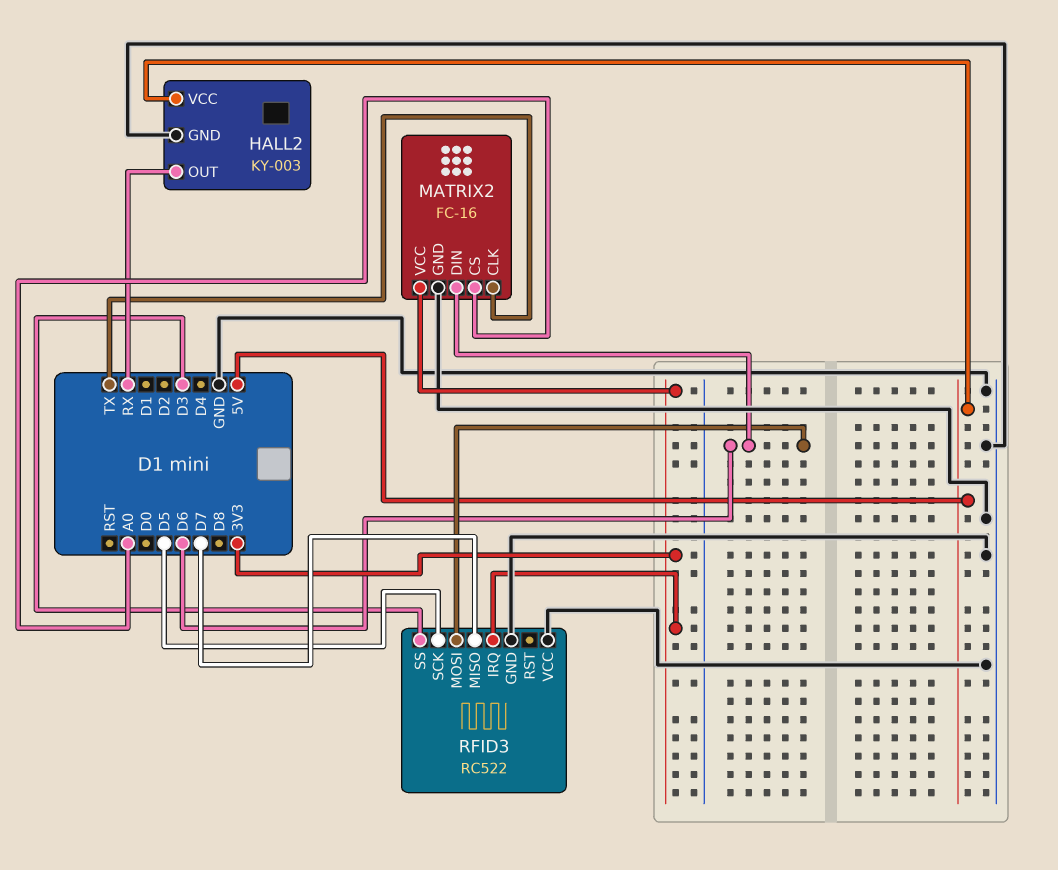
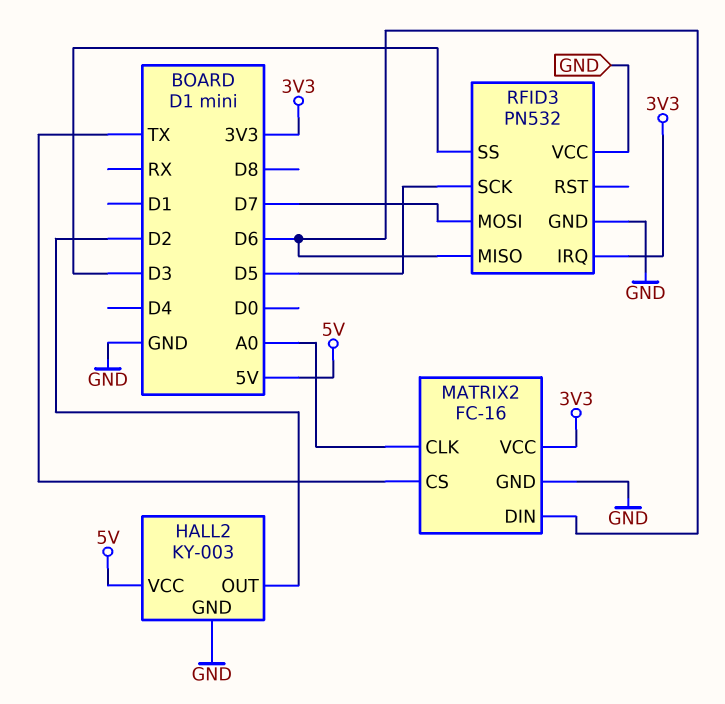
HALL2 pin OUT: RX -> D2
MATRIX2 pin CLK: TX -> A0
MATRIX2 pin CS: A0 -> TX
RFID3: RC522 -> PN532
RFID3 pin MISO: D7 -> D6
RFID3 pin MOSI: D6 -> D7

